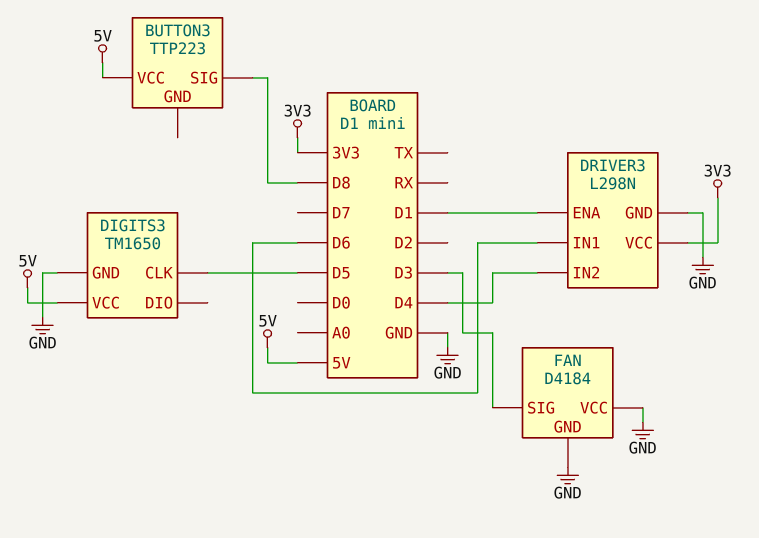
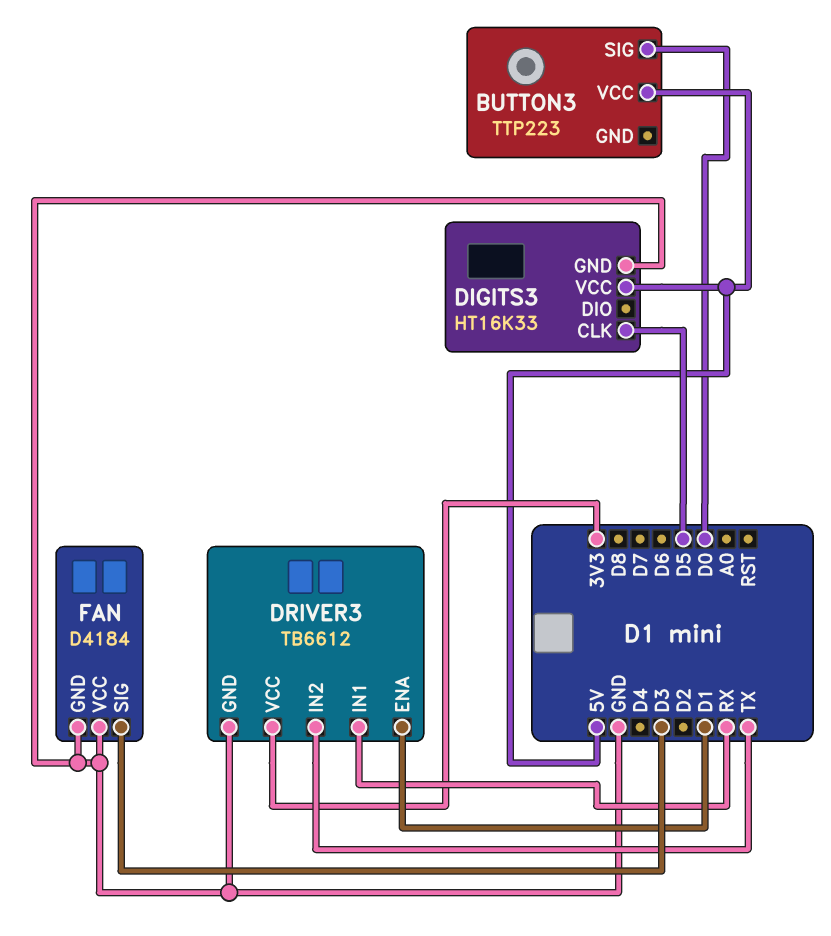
BUTTON3 pin SIG: D8 -> D0
DIGITS3: TM1650 -> HT16K33
DRIVER3: L298N -> TB6612
DRIVER3 pin IN1: D6 -> RX
DRIVER3 pin IN2: D4 -> TX

